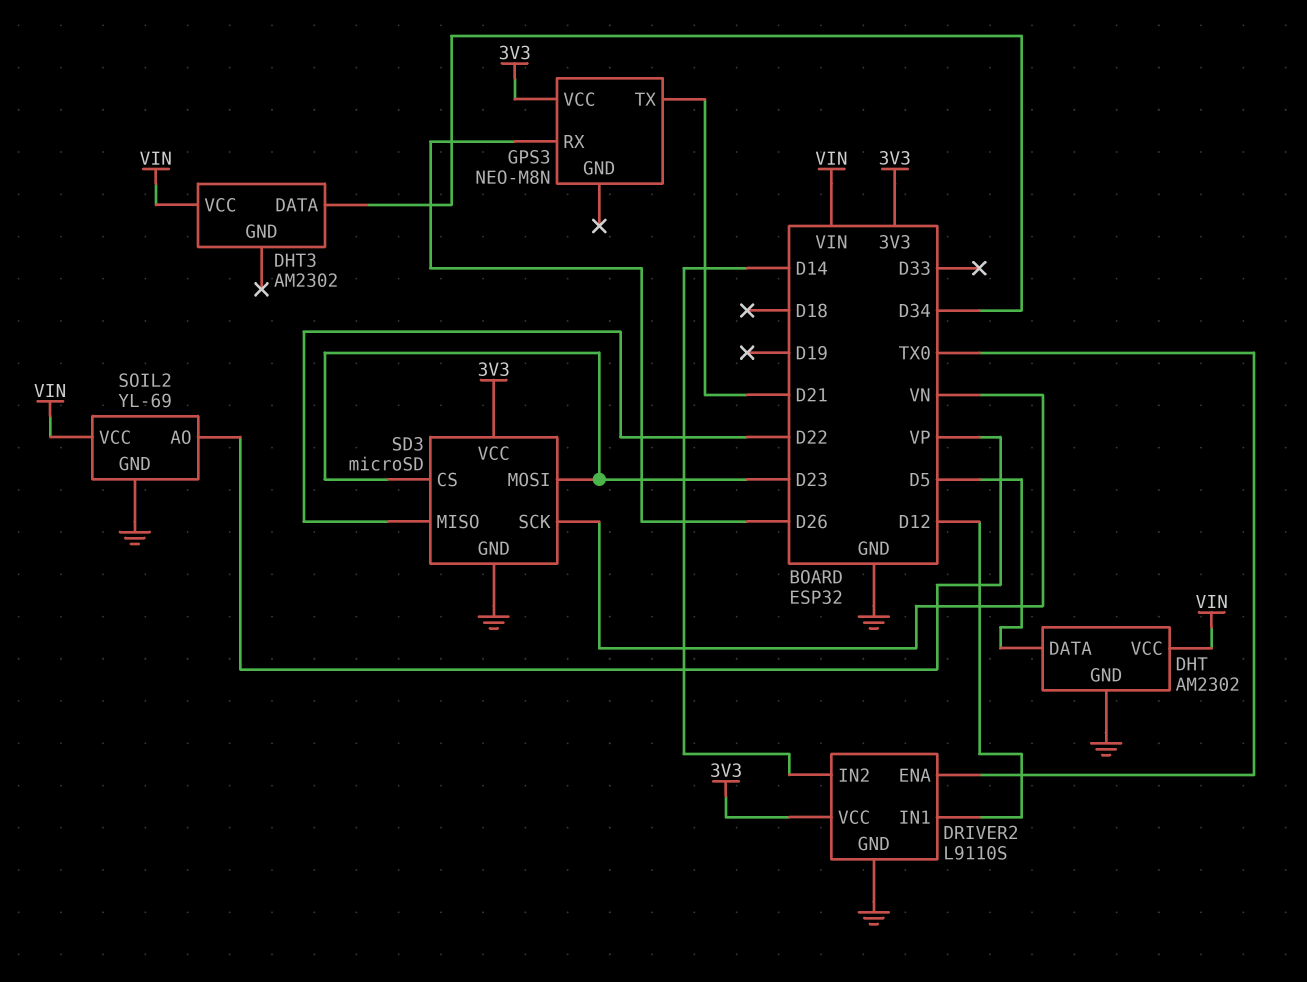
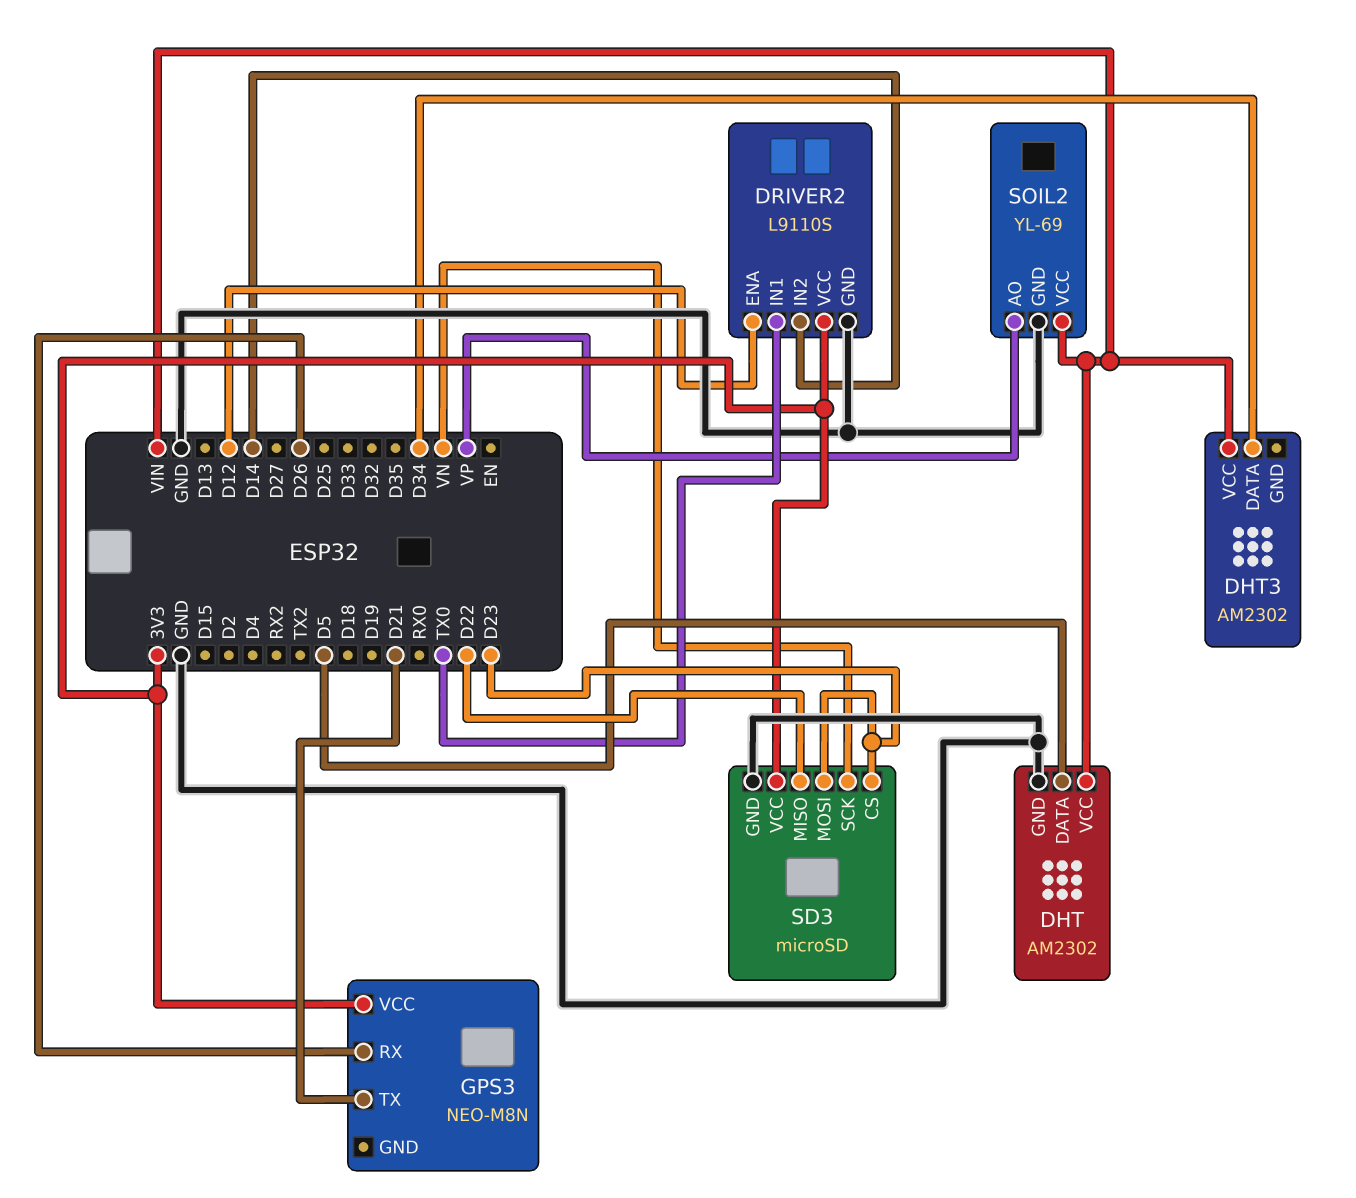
DRIVER2 pin ENA: TX0 -> D12
DRIVER2 pin IN1: D12 -> TX0

